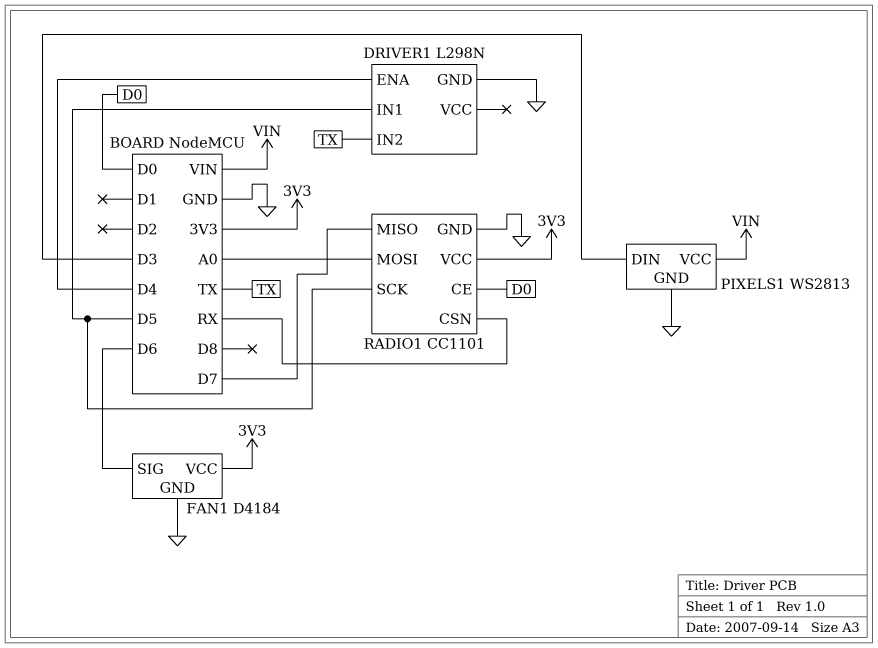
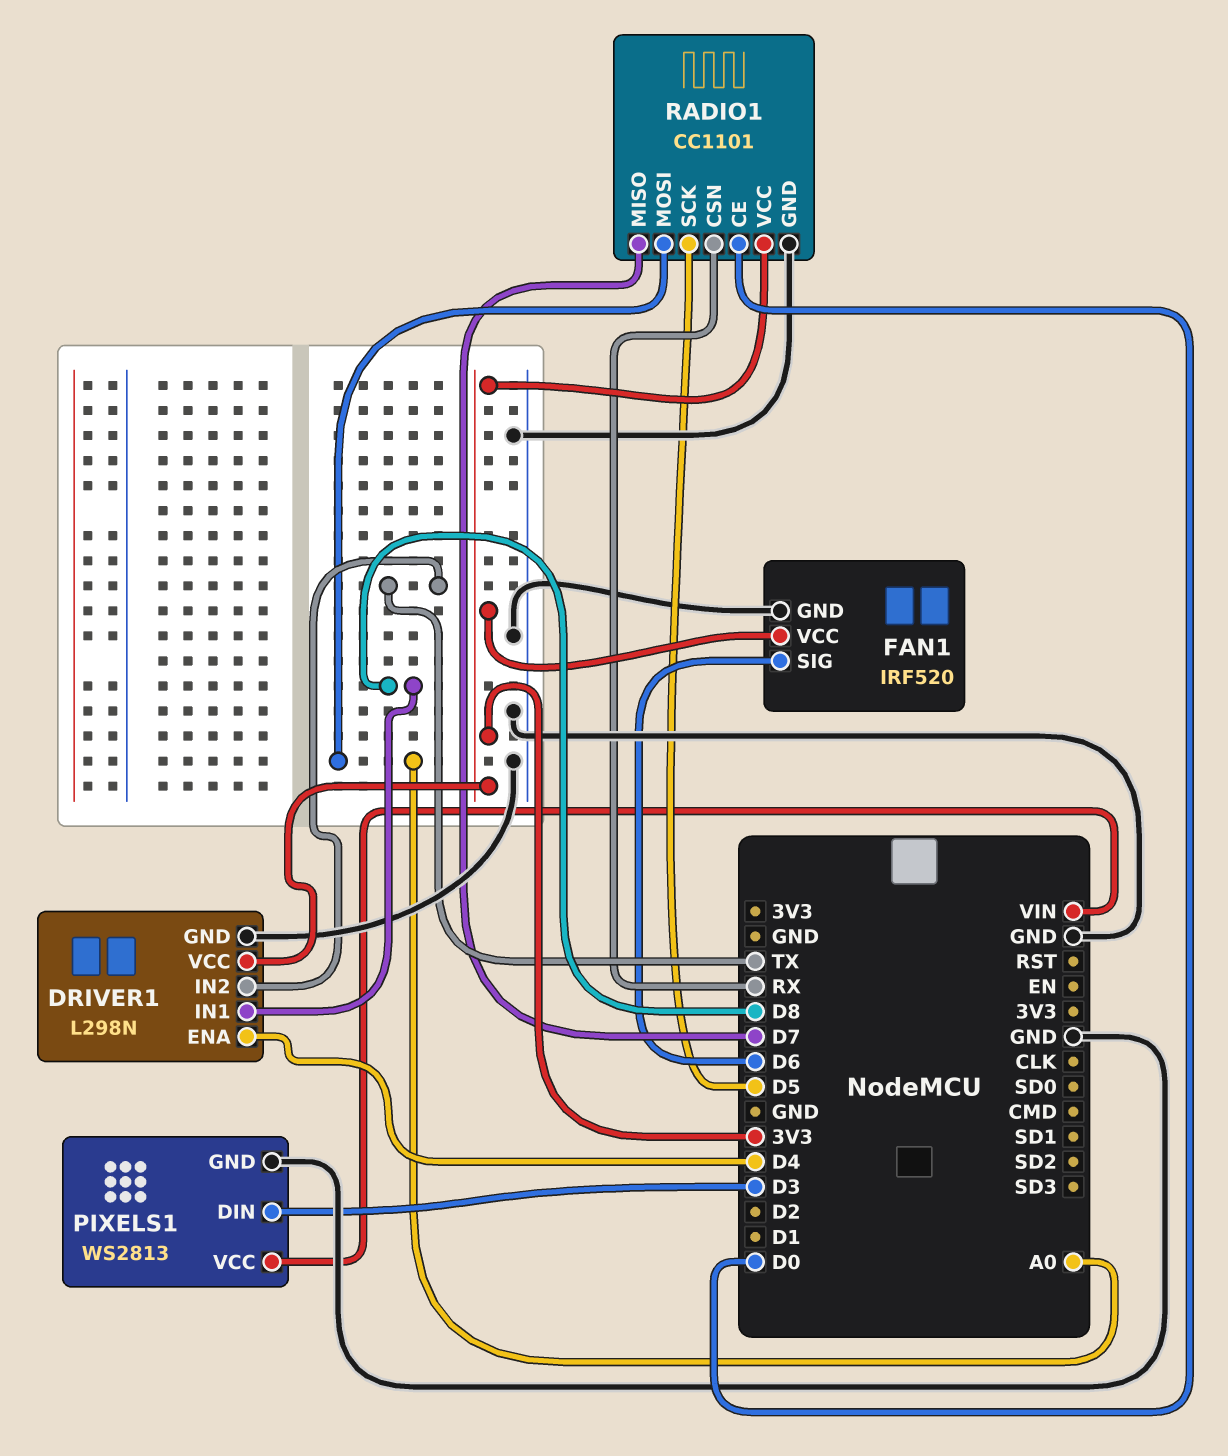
DRIVER1 pin IN1: D5 -> D8
DRIVER1 pin VCC: none -> 3V3
FAN1: D4184 -> IRF520

